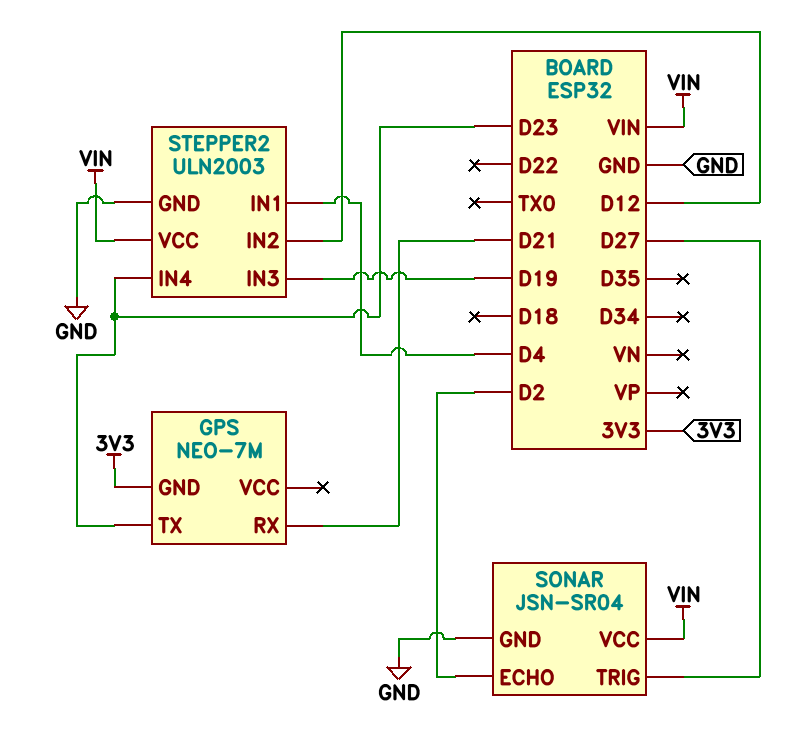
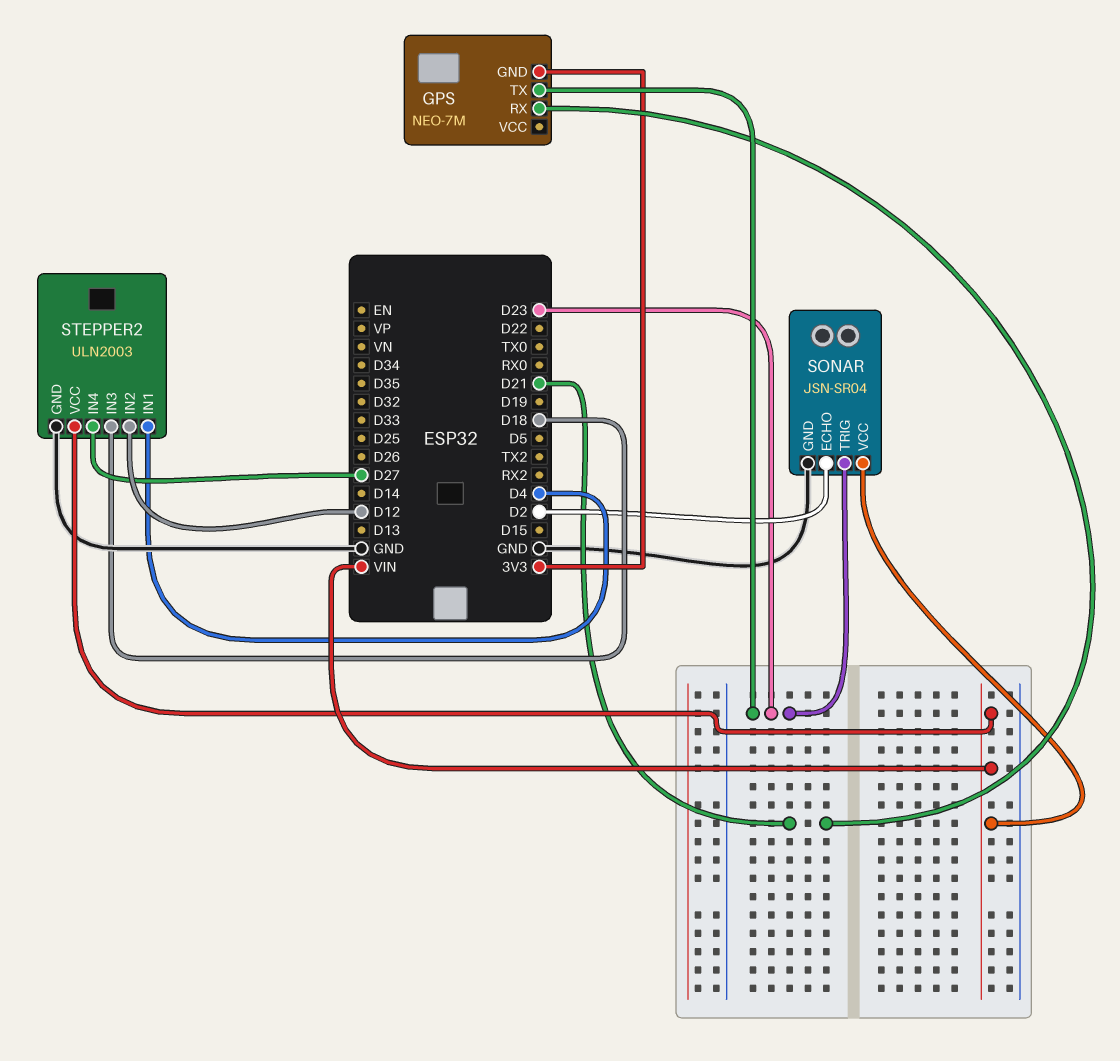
SONAR pin TRIG: D27 -> D23
STEPPER2 pin IN3: D19 -> D18
STEPPER2 pin IN4: D23 -> D27

